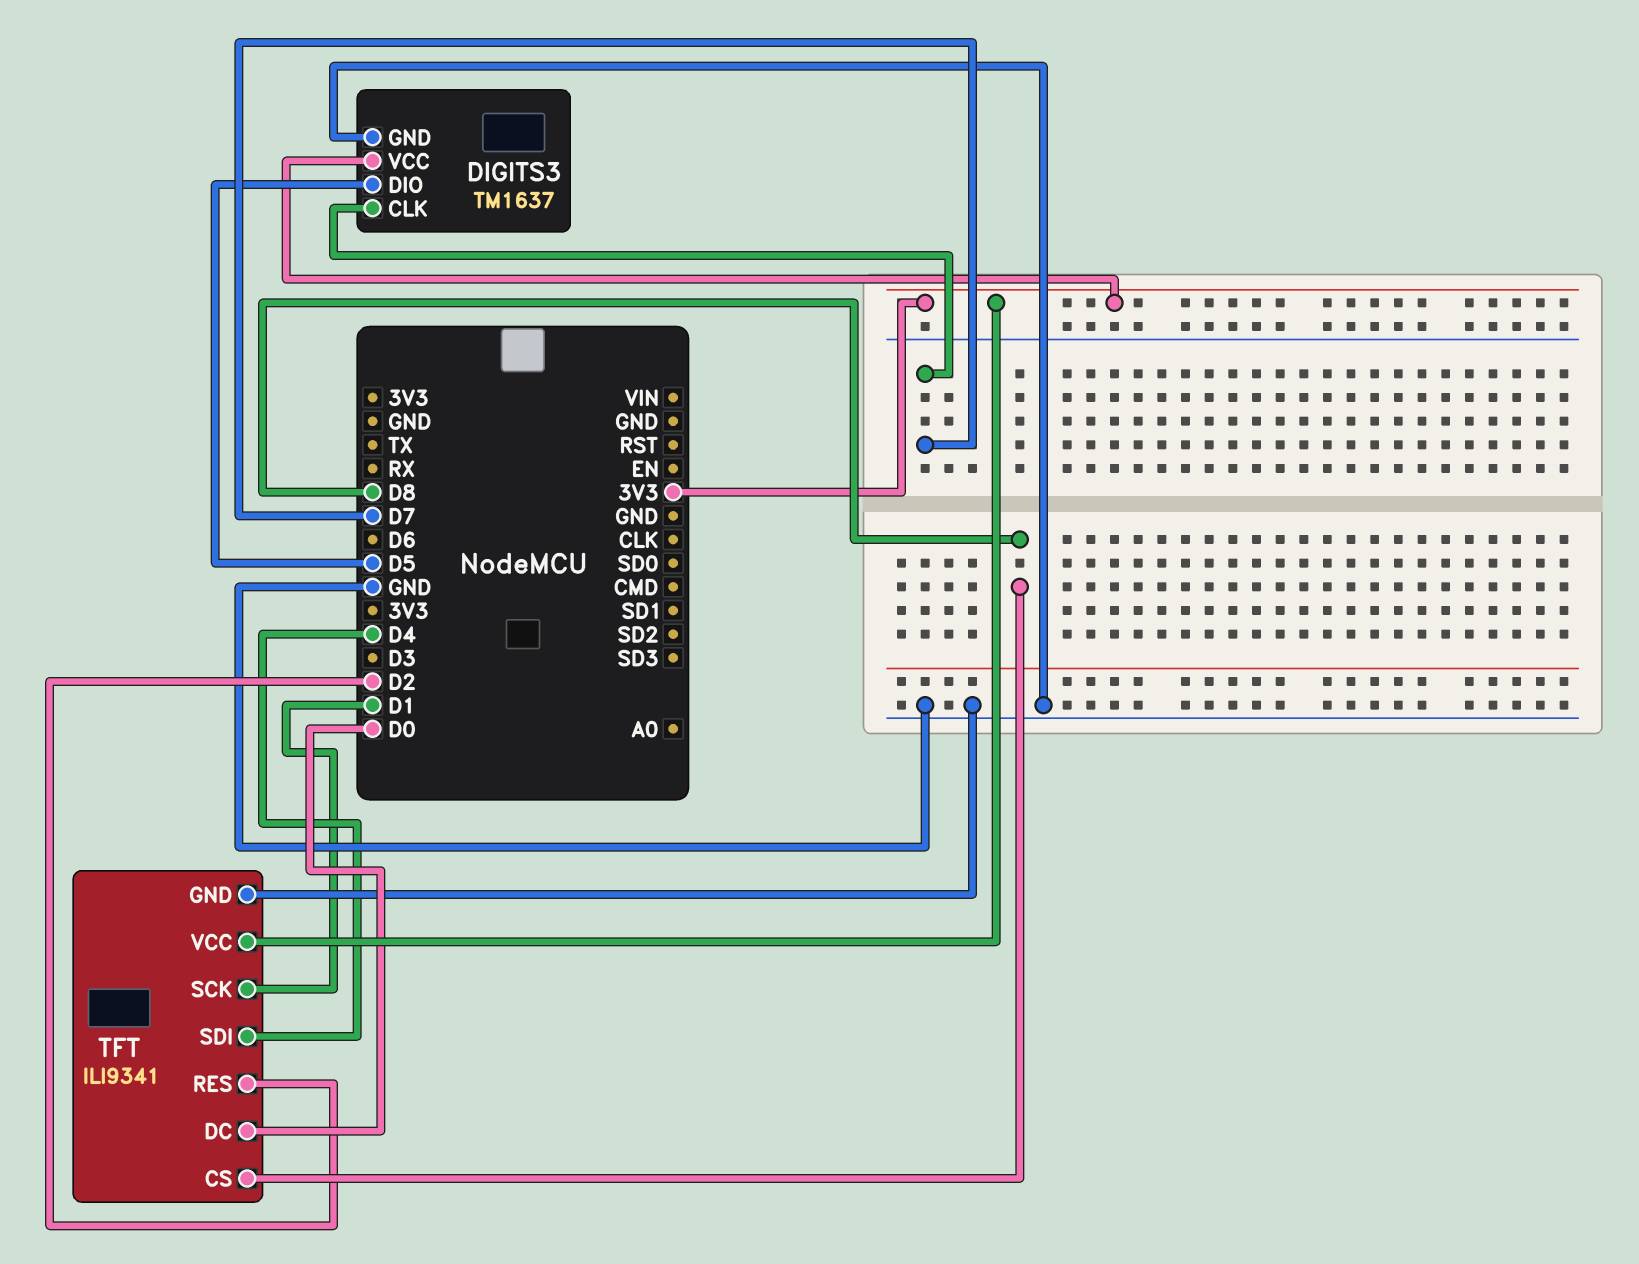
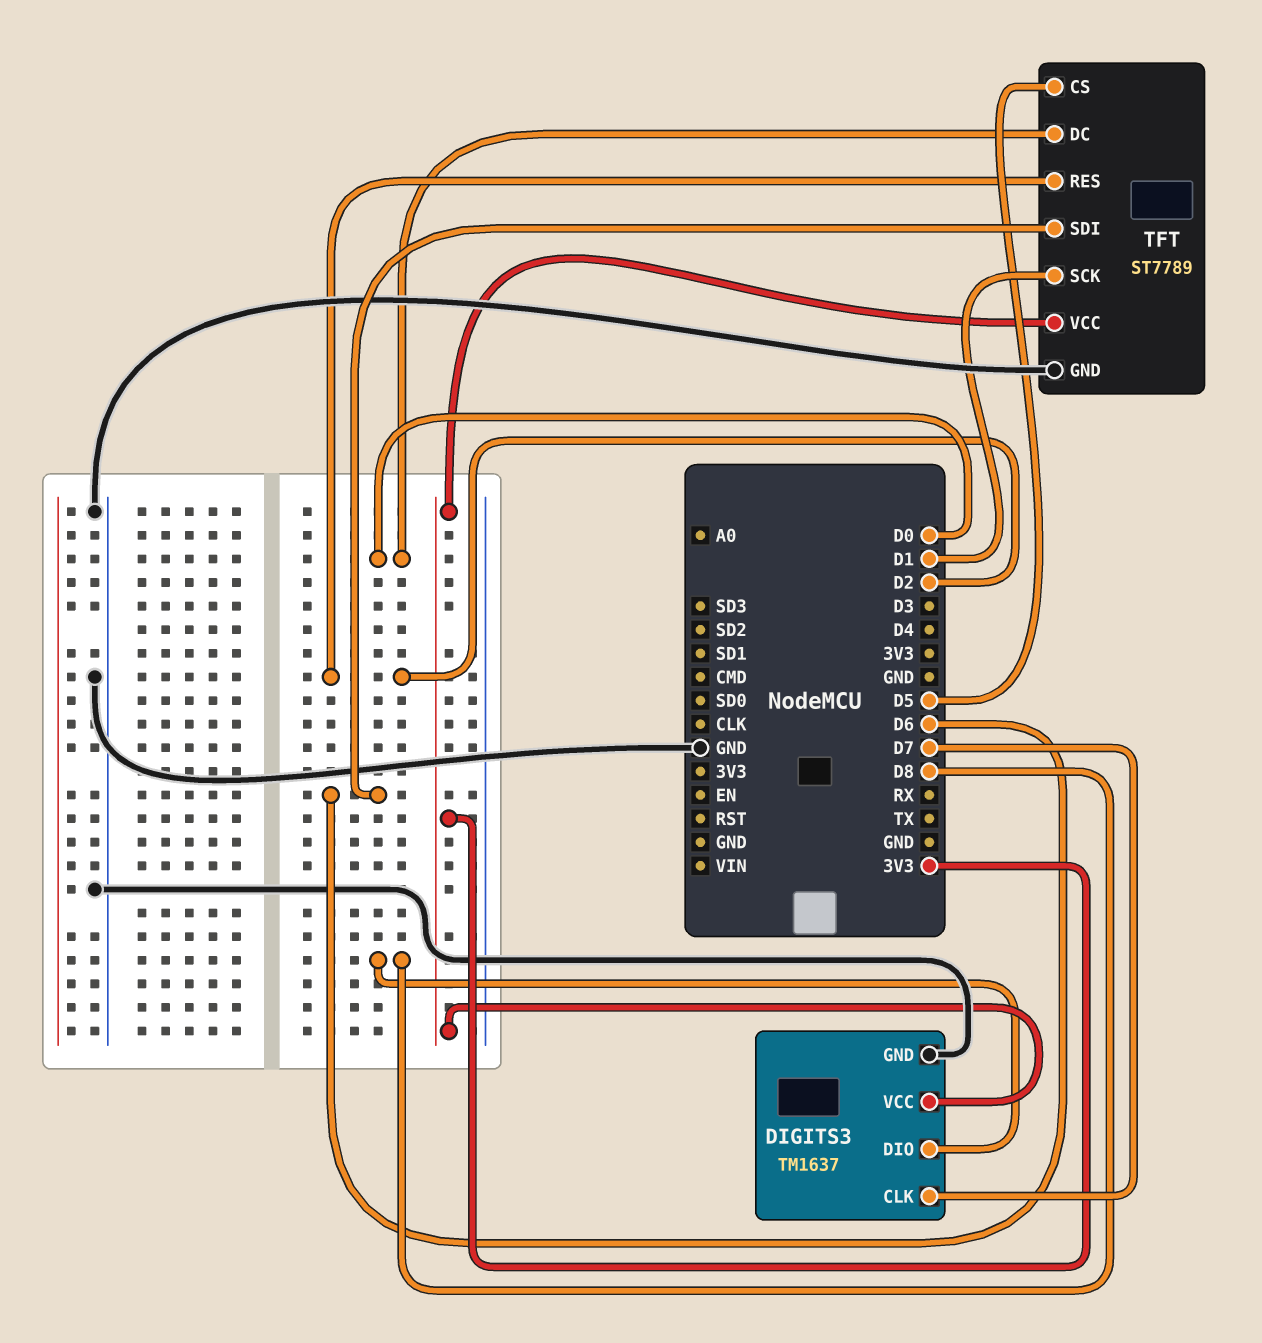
DIGITS3 pin DIO: D5 -> D8
TFT: ILI9341 -> ST7789
TFT pin CS: D8 -> D5
TFT pin SDI: D4 -> D6

